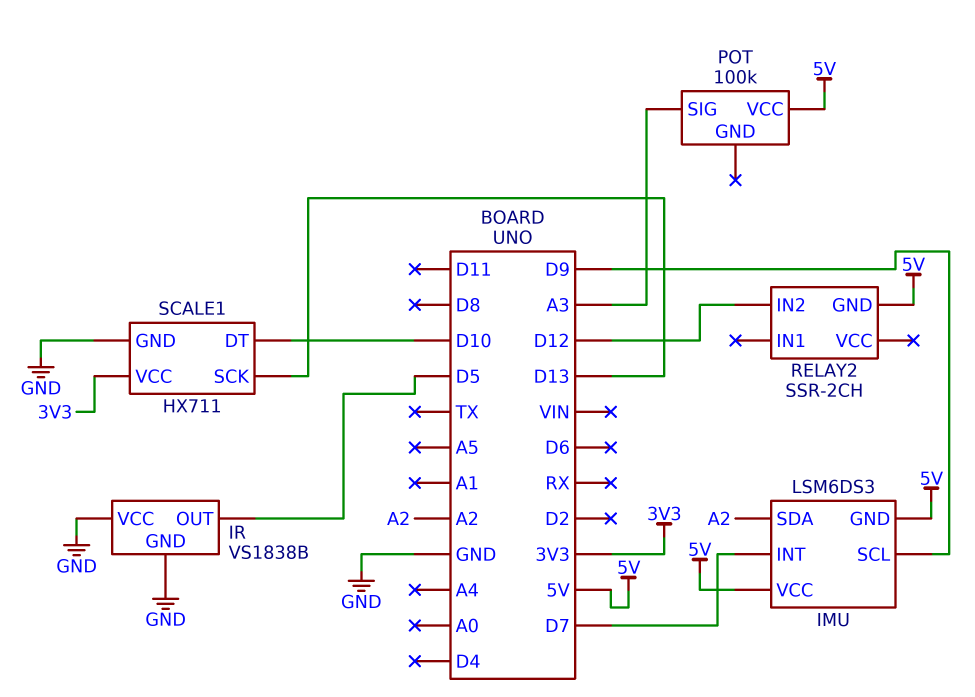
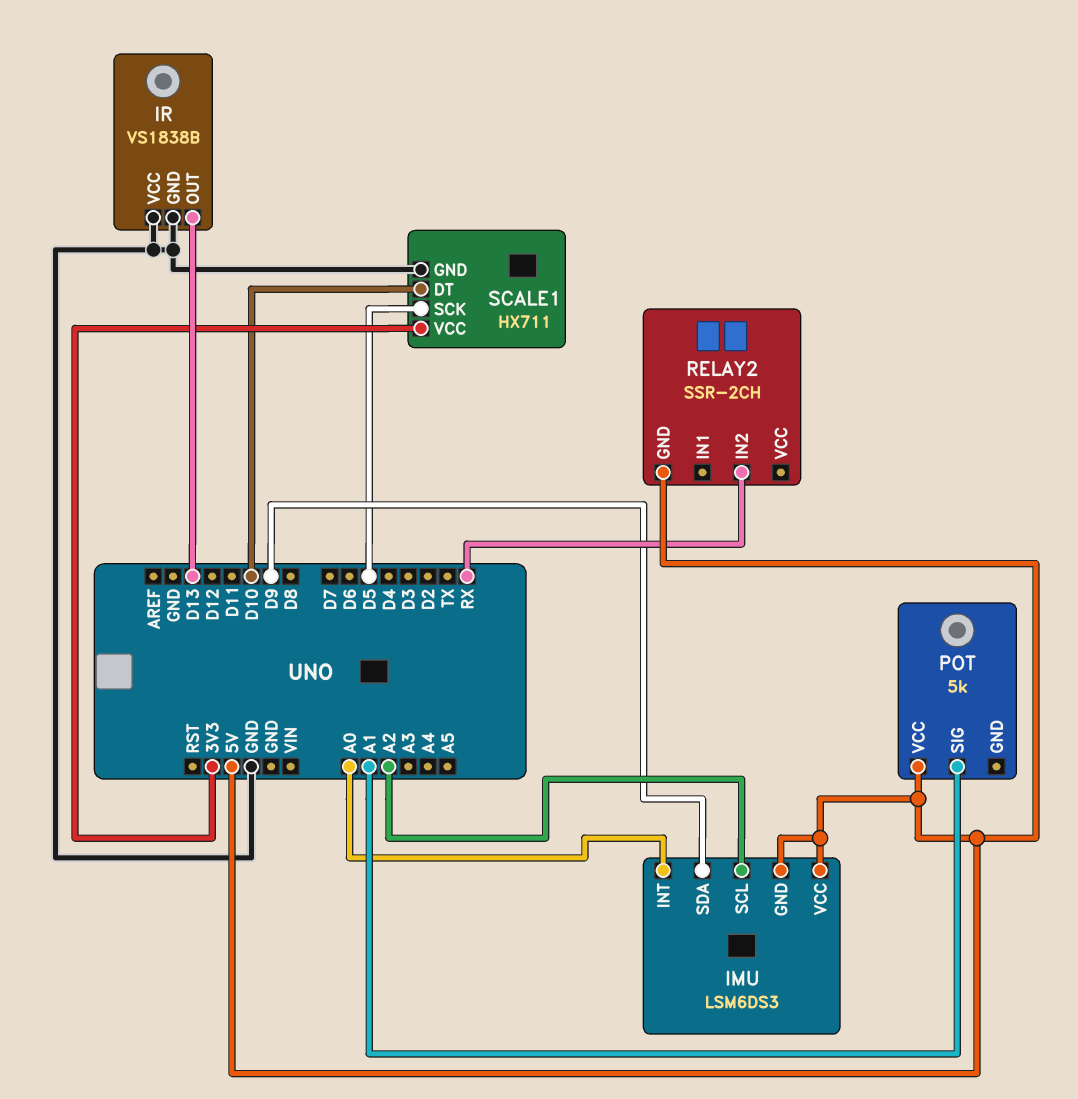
IMU pin INT: D7 -> A0
IMU pin SCL: D9 -> A2
IMU pin SDA: A2 -> D9
IR pin OUT: D5 -> D13
POT: 100k -> 5k
POT pin SIG: A3 -> A1
RELAY2 pin IN2: D12 -> RX
SCALE1 pin SCK: D13 -> D5

